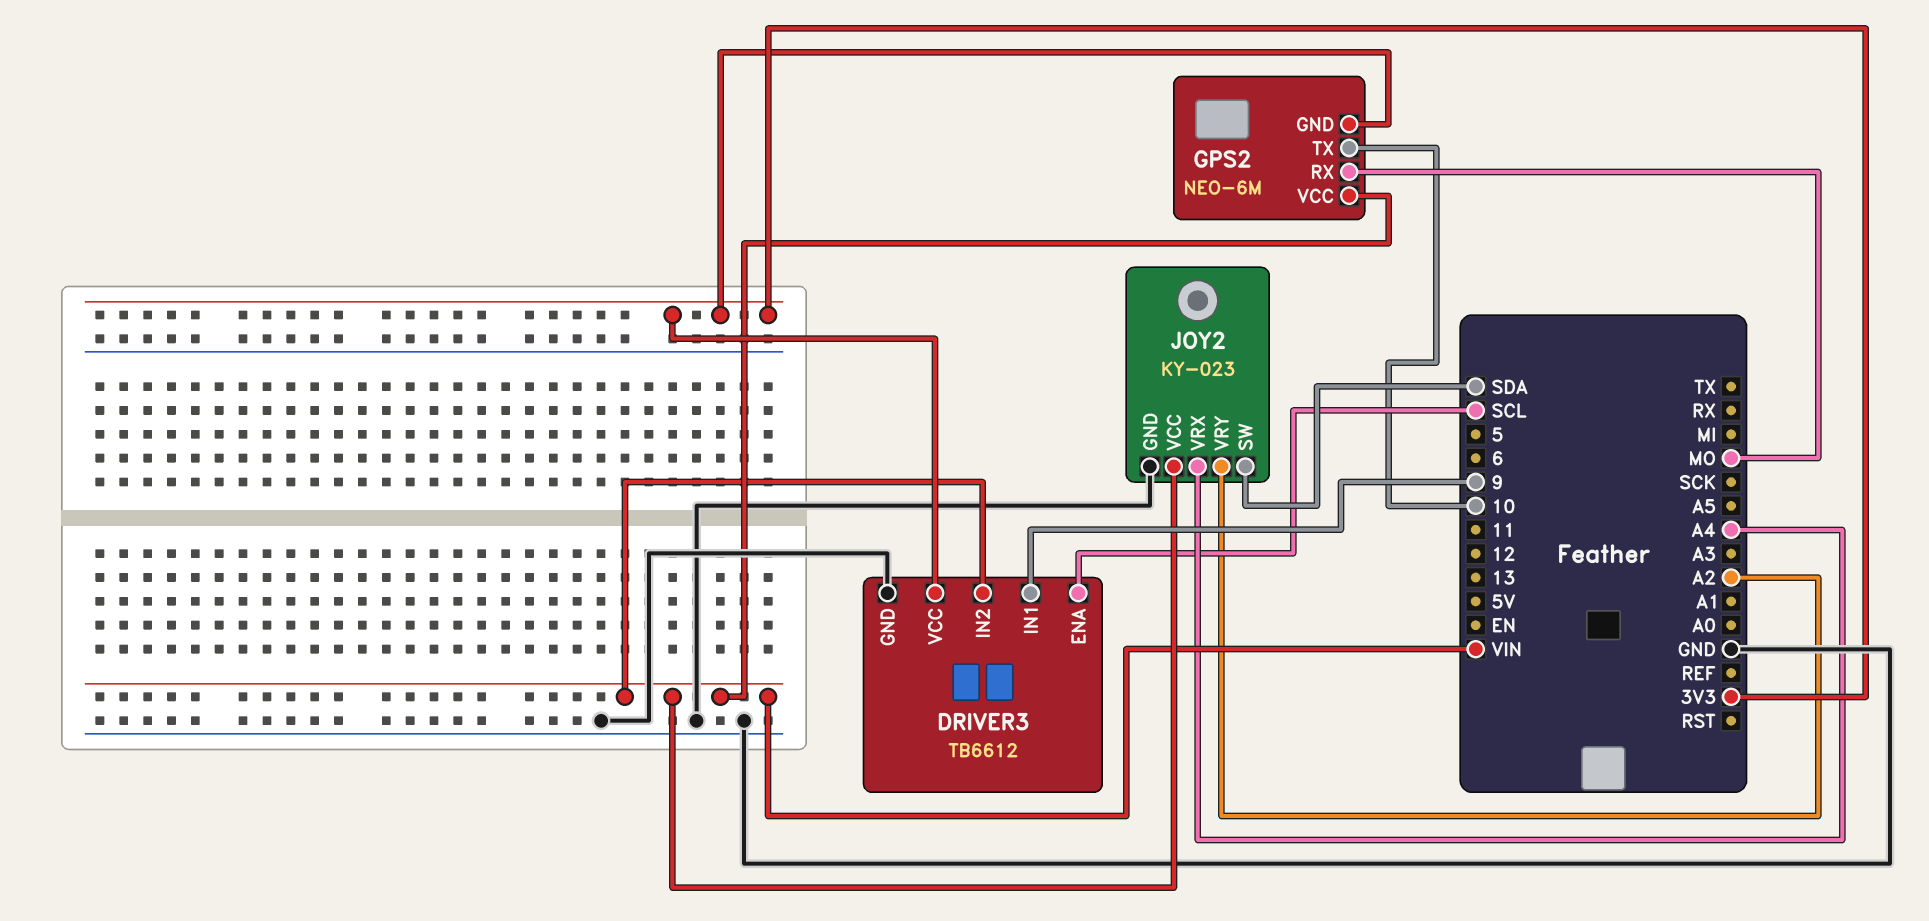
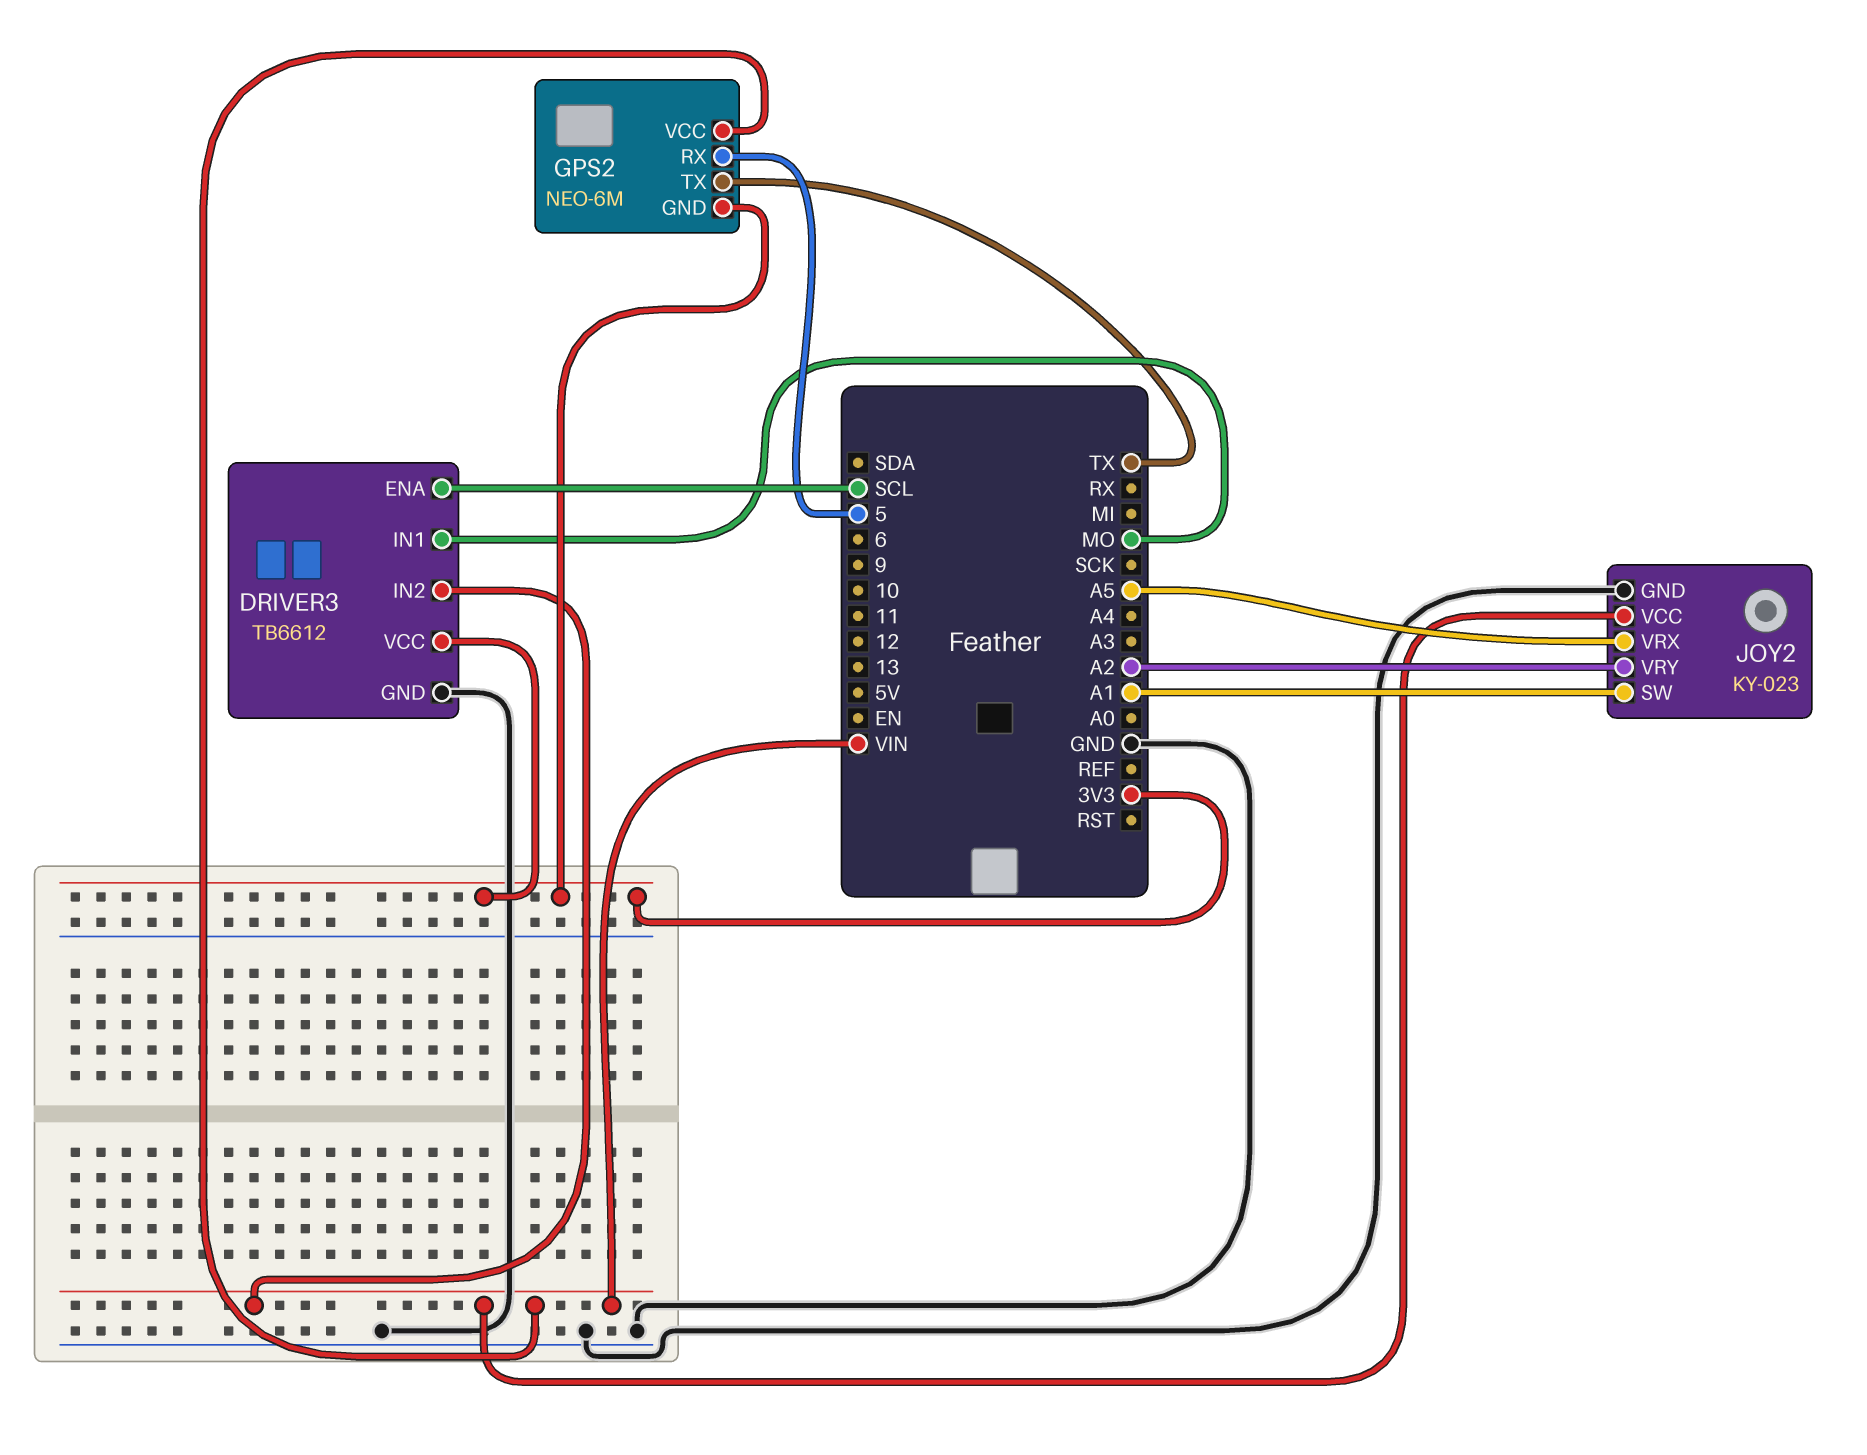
DRIVER3 pin IN1: 9 -> MO
GPS2 pin RX: MO -> 5
GPS2 pin TX: 10 -> TX
JOY2 pin SW: SDA -> A1
JOY2 pin VRX: A4 -> A5

